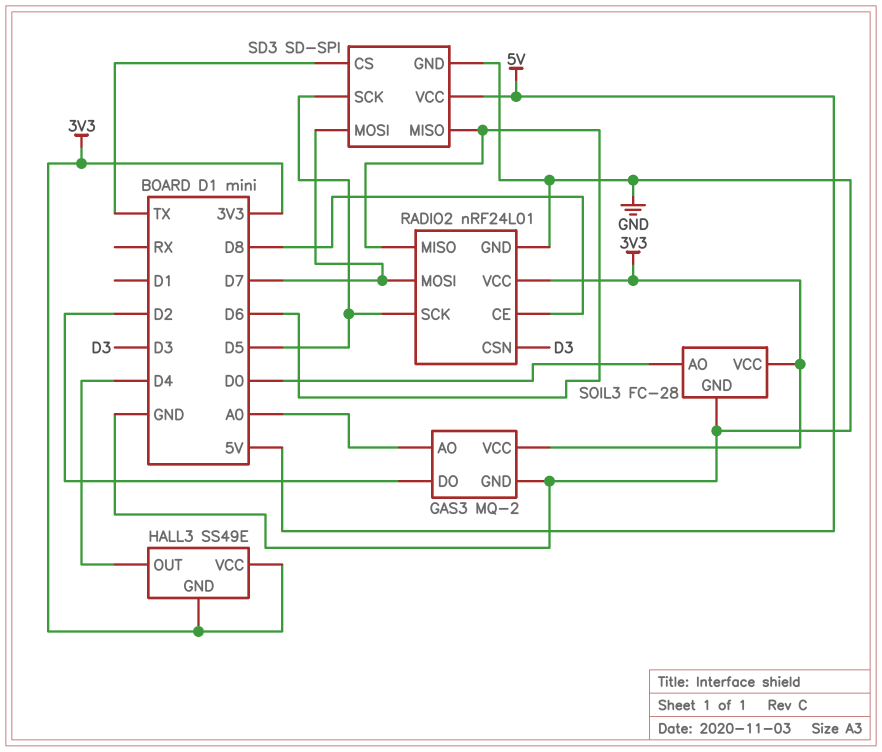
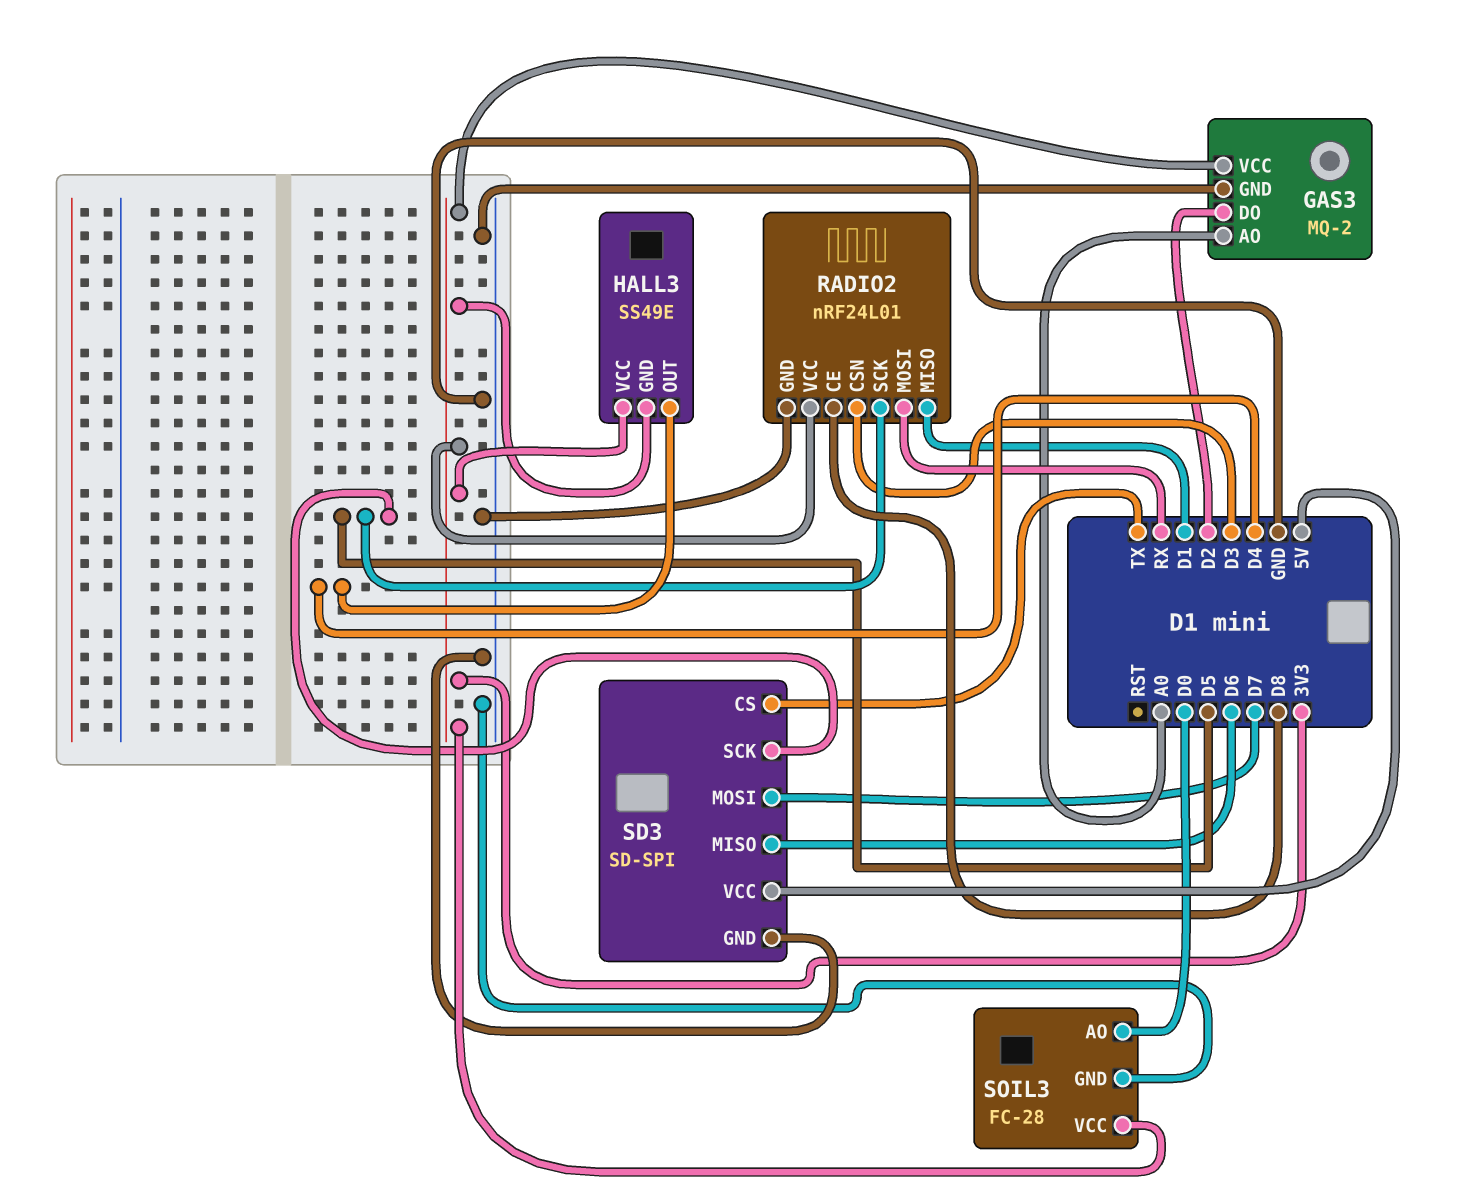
RADIO2 pin MISO: D6 -> D1
RADIO2 pin MOSI: D7 -> RX

